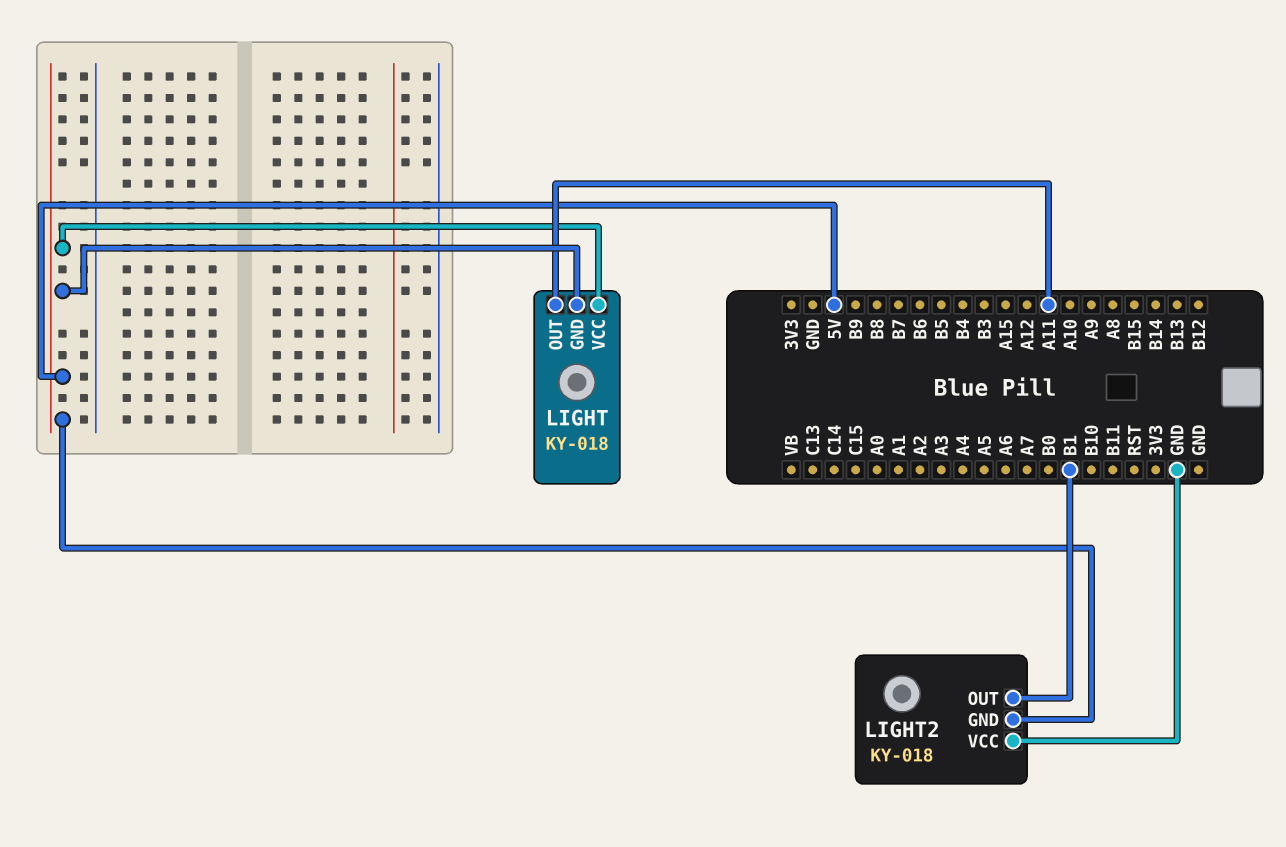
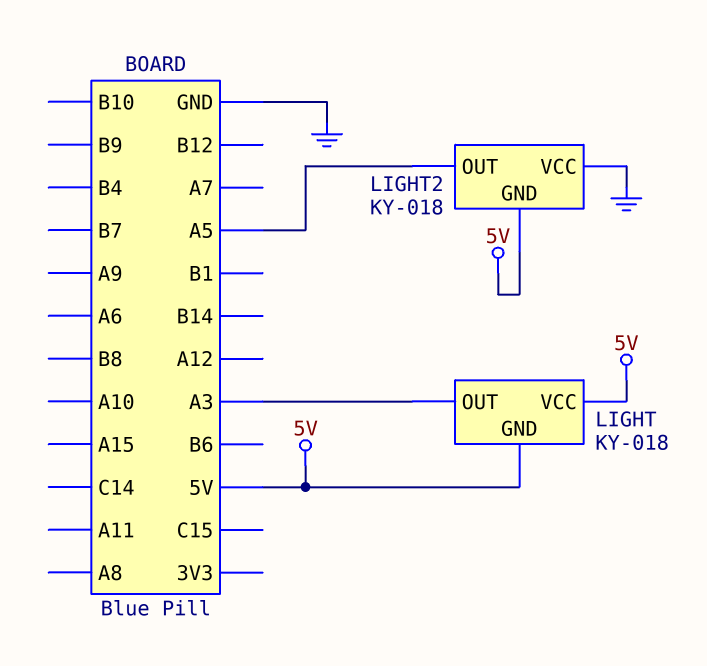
LIGHT pin OUT: A11 -> A3
LIGHT2 pin OUT: B1 -> A5

